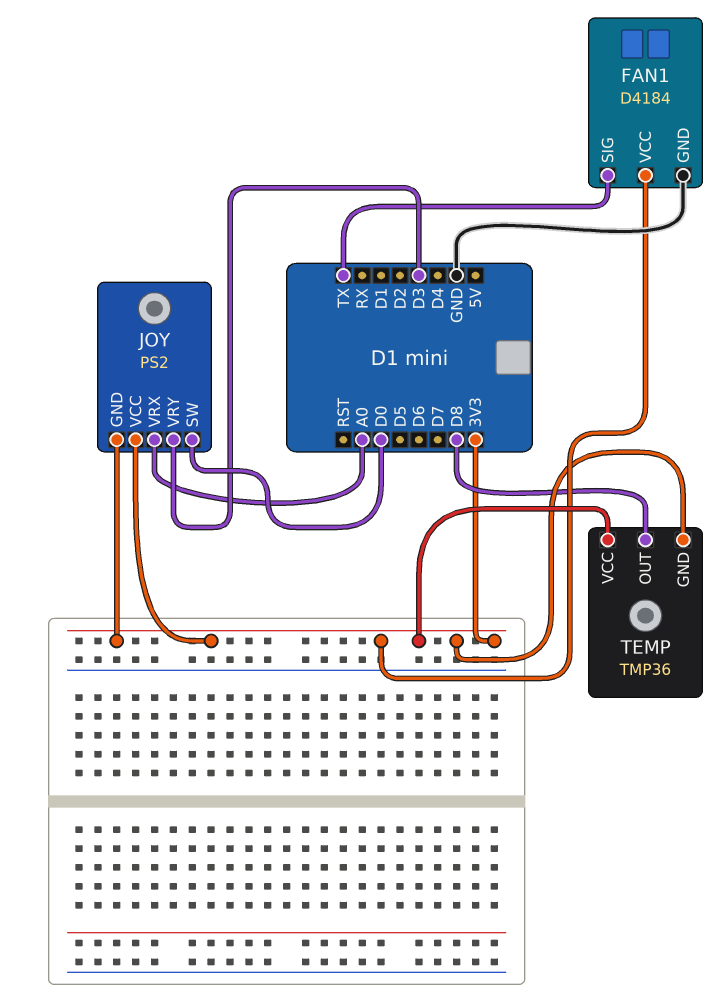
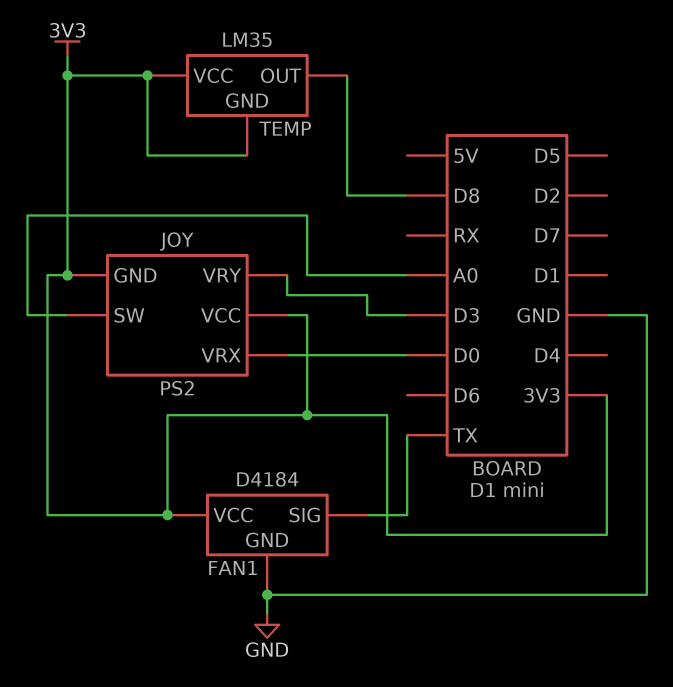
JOY pin SW: D0 -> A0
JOY pin VRX: A0 -> D0
TEMP: TMP36 -> LM35

